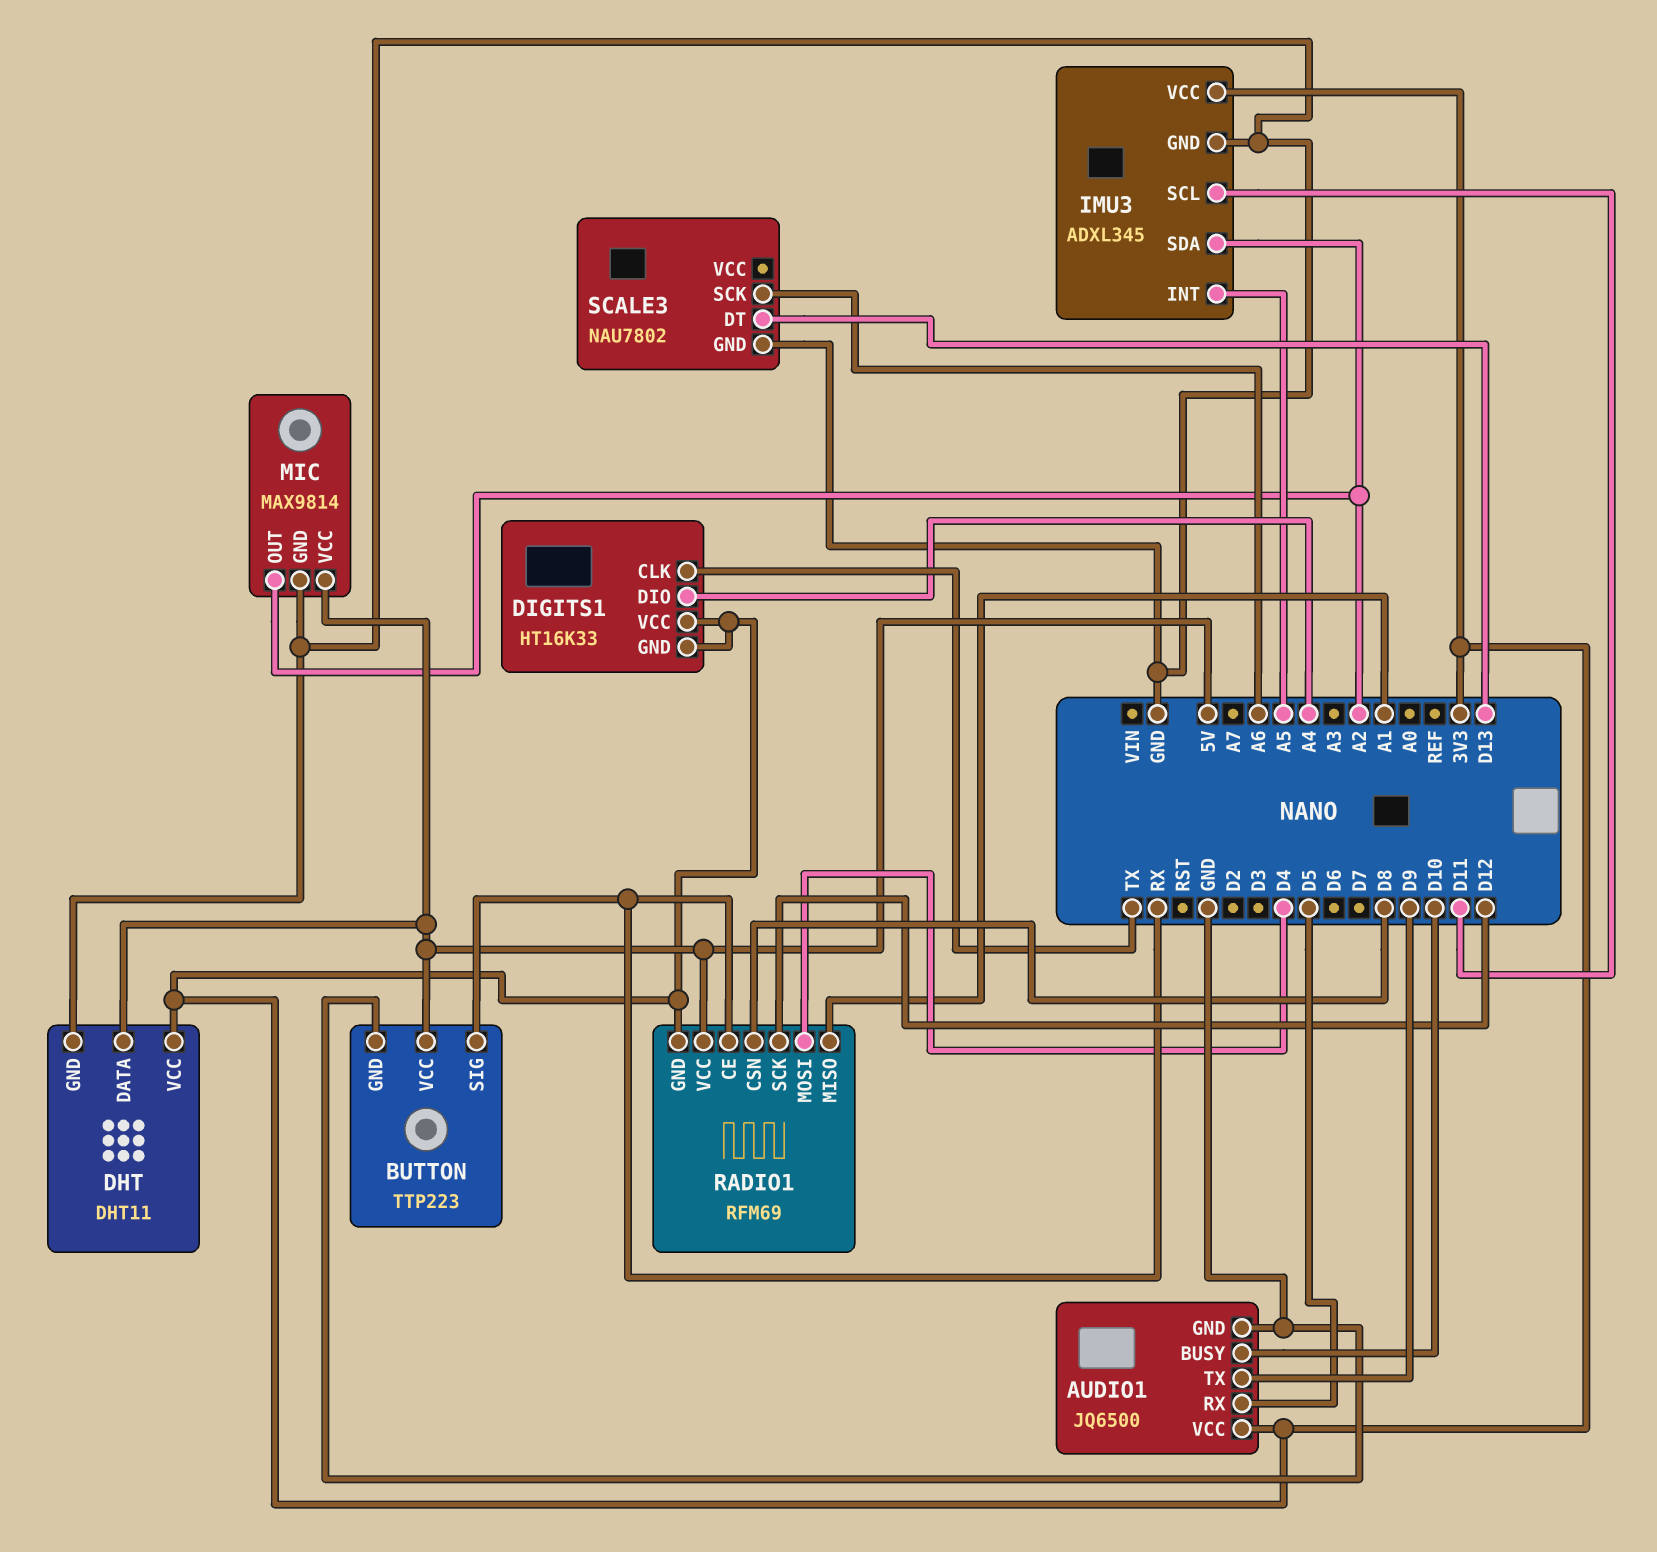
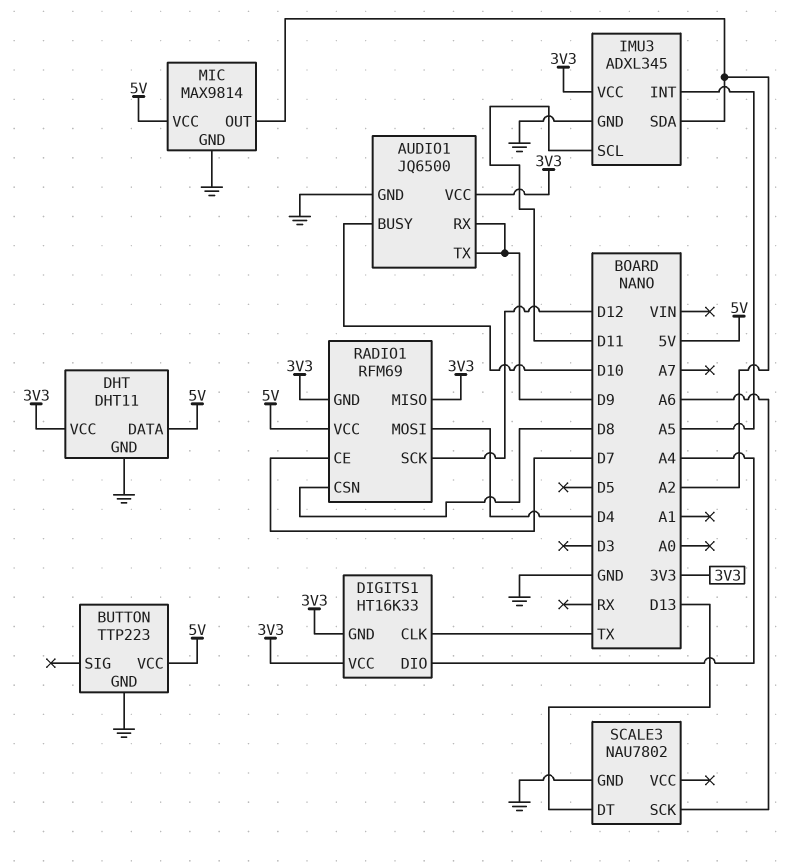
AUDIO1 pin RX: D5 -> D9
BUTTON pin SIG: RX -> none
RADIO1 pin CE: RX -> D7
RADIO1 pin MISO: A1 -> 3V3

